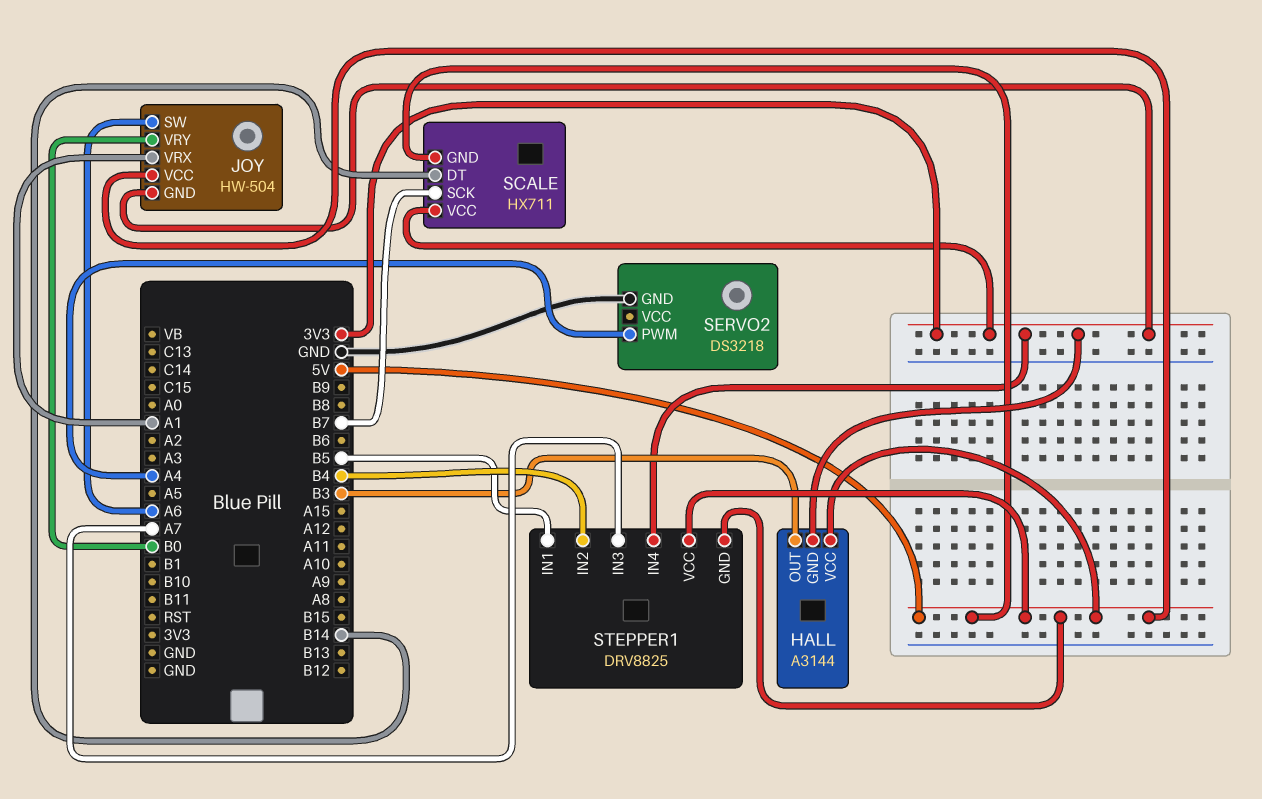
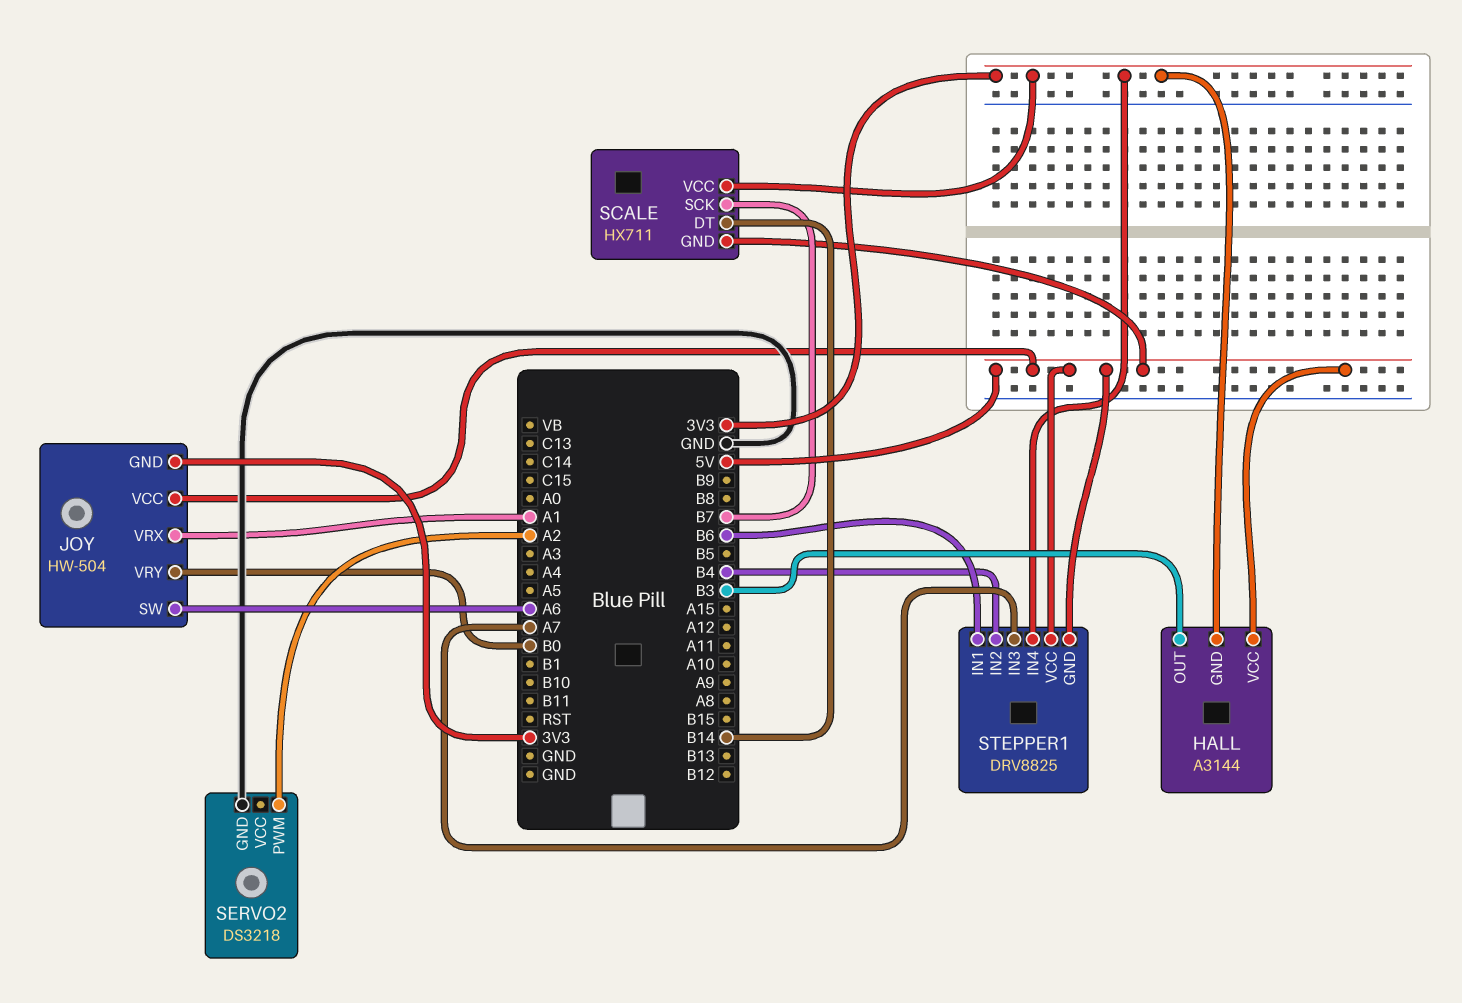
SERVO2 pin PWM: A4 -> A2
STEPPER1 pin IN1: B5 -> B6

